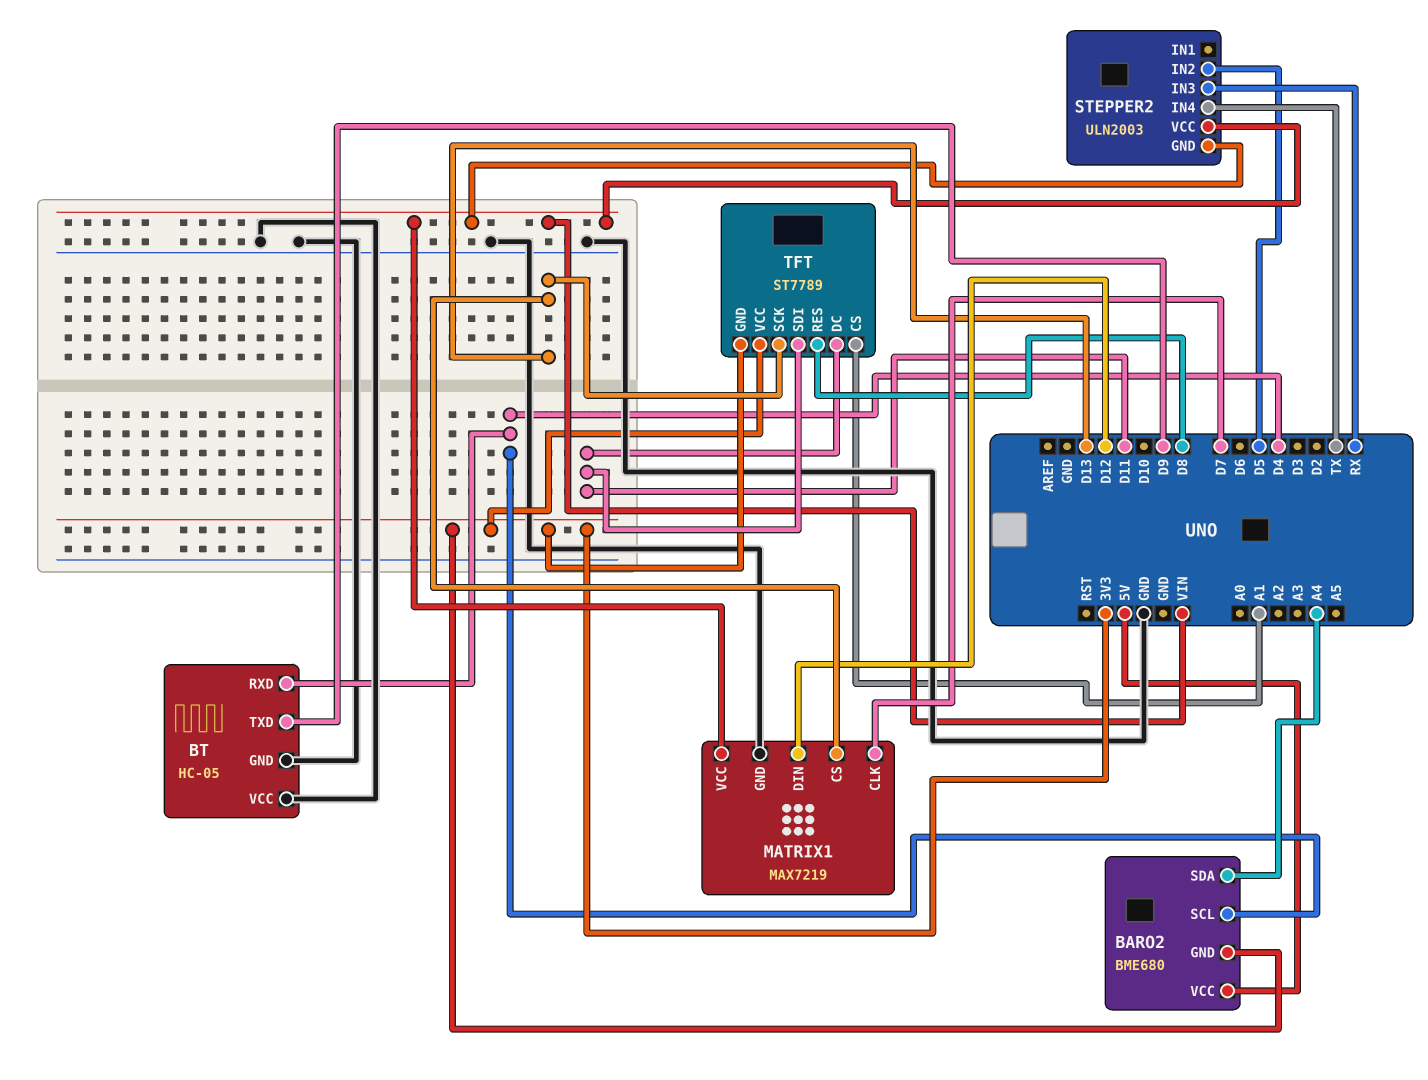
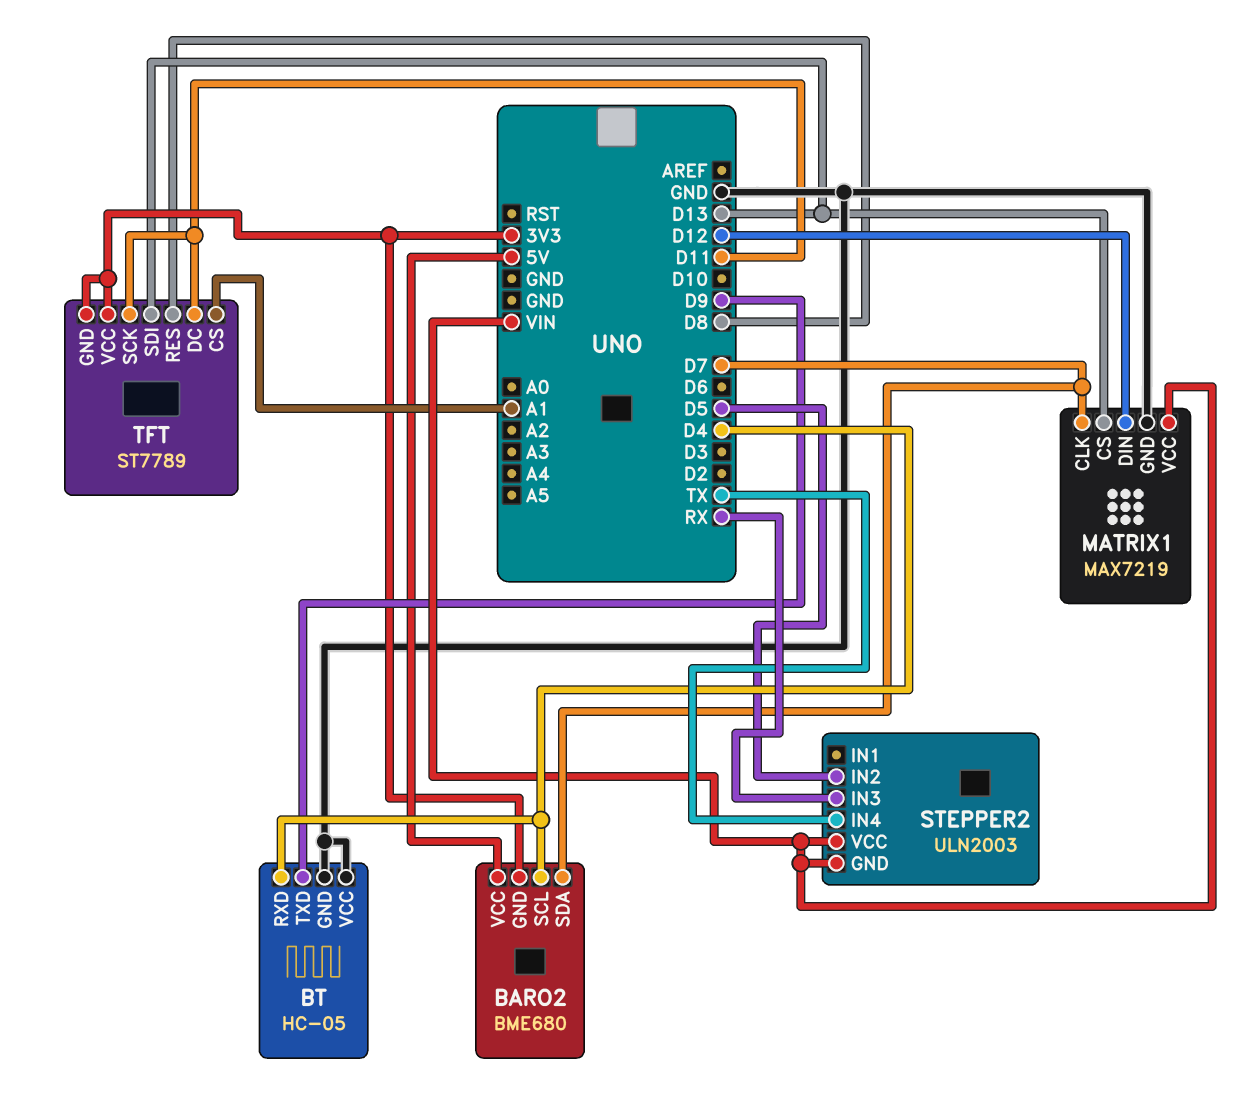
BARO2 pin SDA: A4 -> D7
TFT pin SCK: D13 -> D11
TFT pin SDI: D11 -> D13

